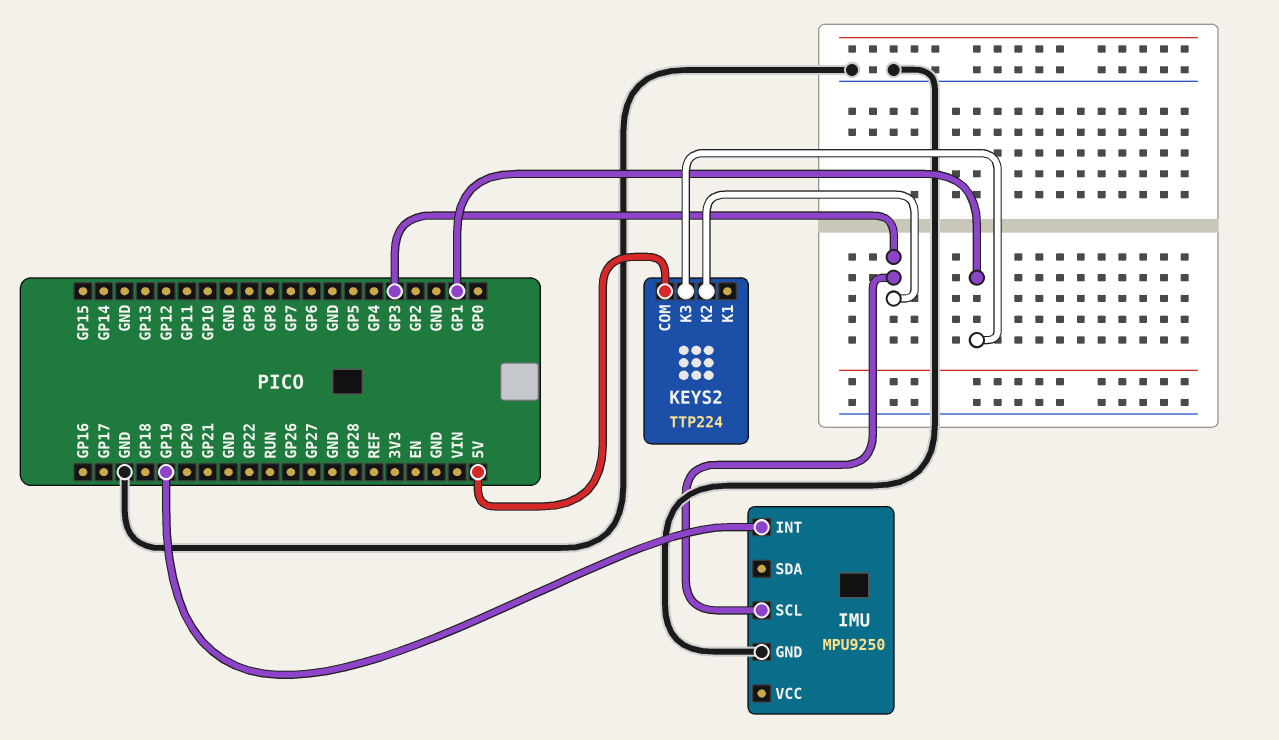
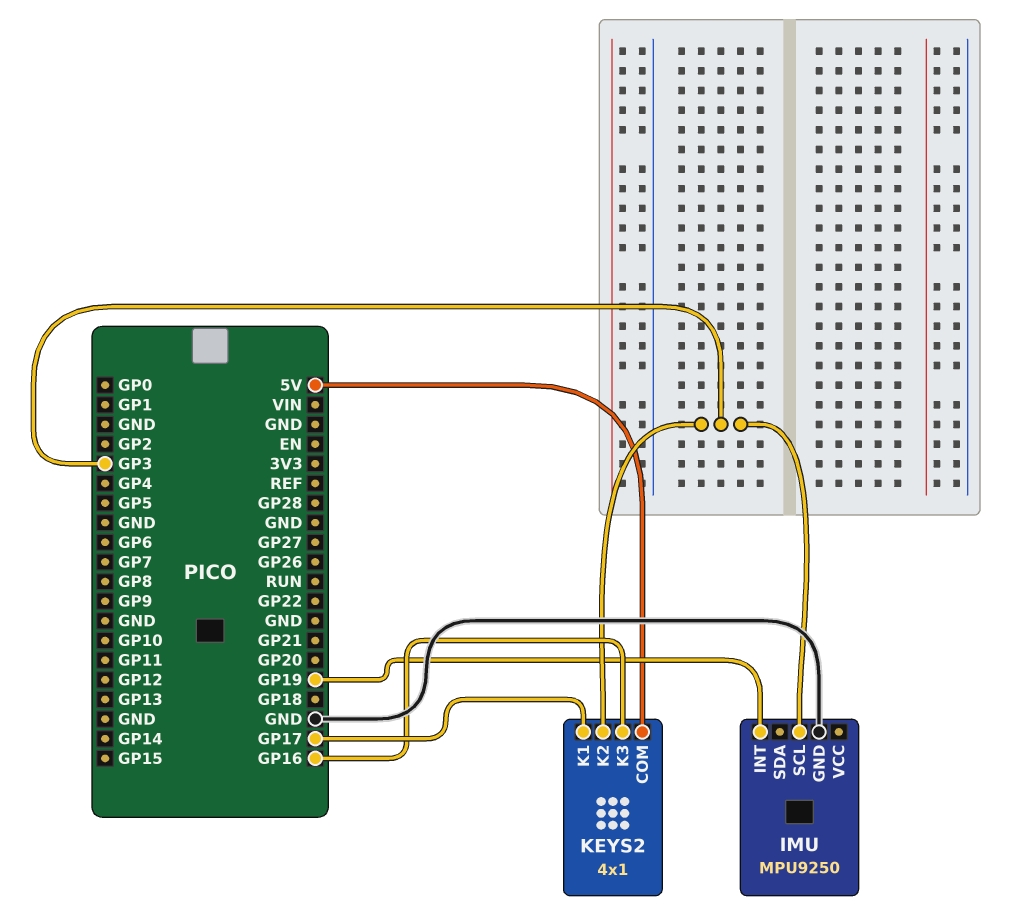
KEYS2: TTP224 -> 4x1
KEYS2 pin K1: none -> GP17
KEYS2 pin K3: GP1 -> GP16

